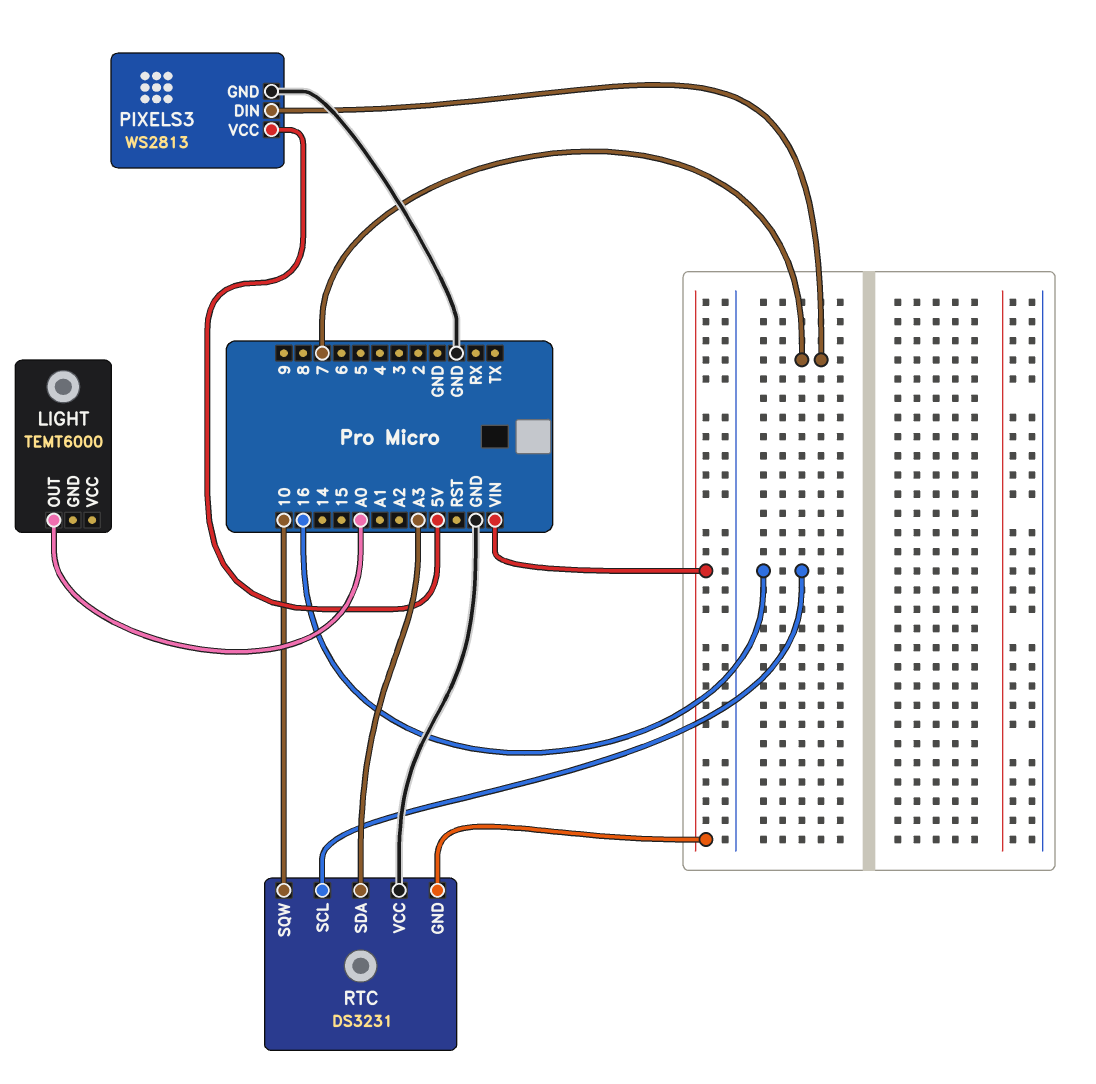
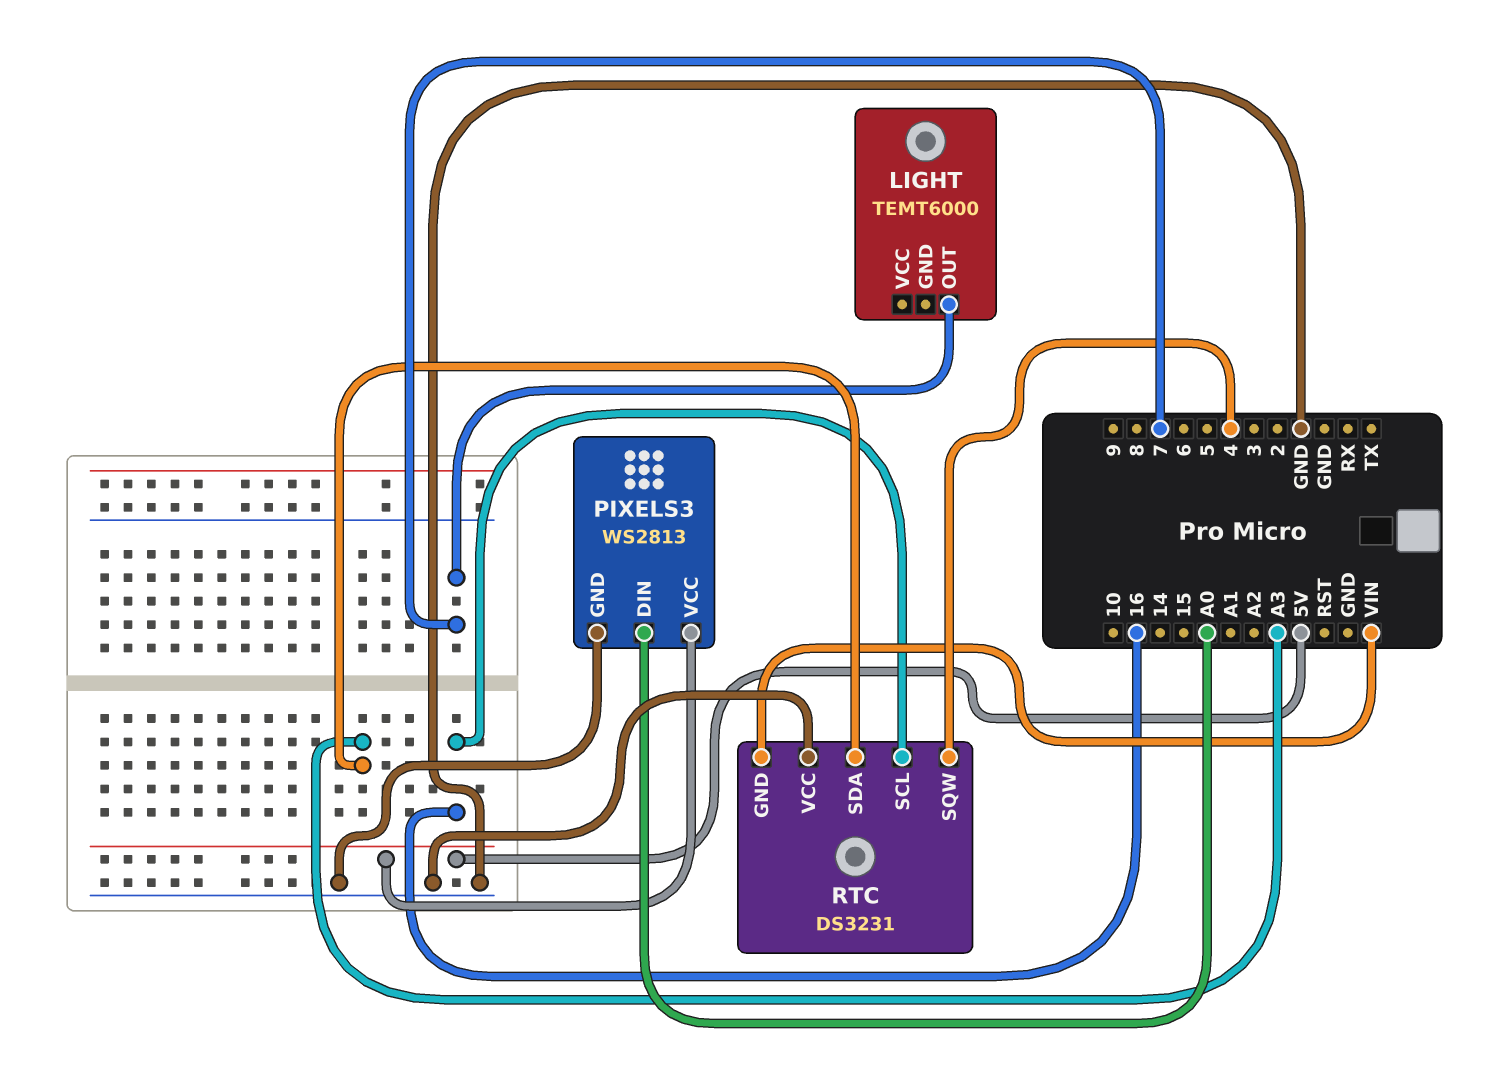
LIGHT pin OUT: A0 -> 7
PIXELS3 pin DIN: 7 -> A0
RTC pin SQW: 10 -> 4

